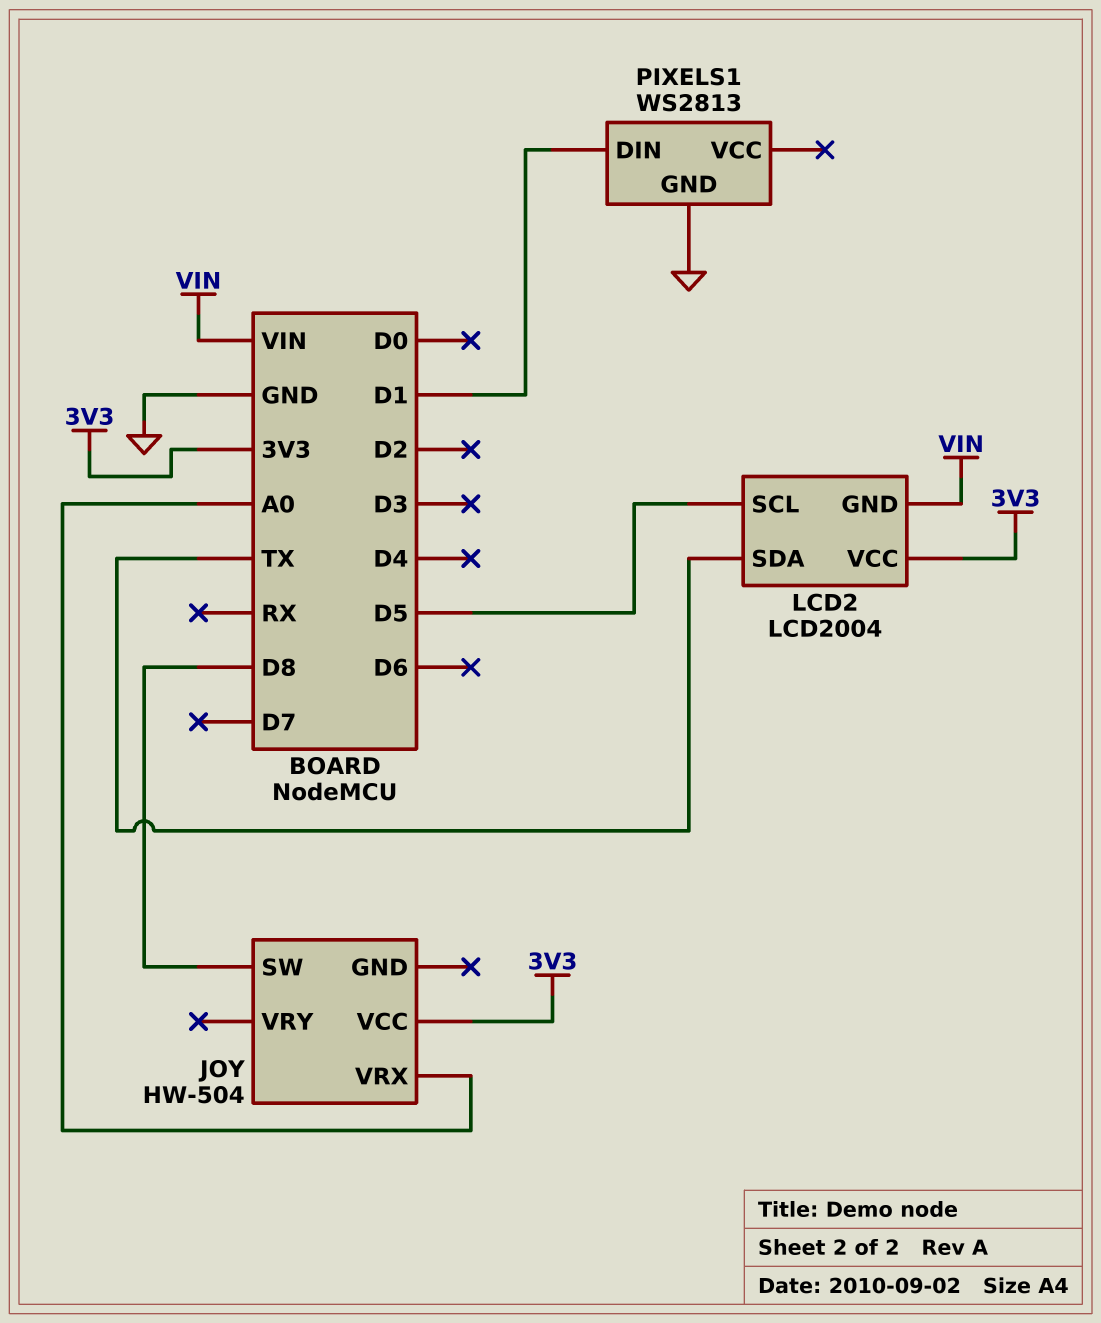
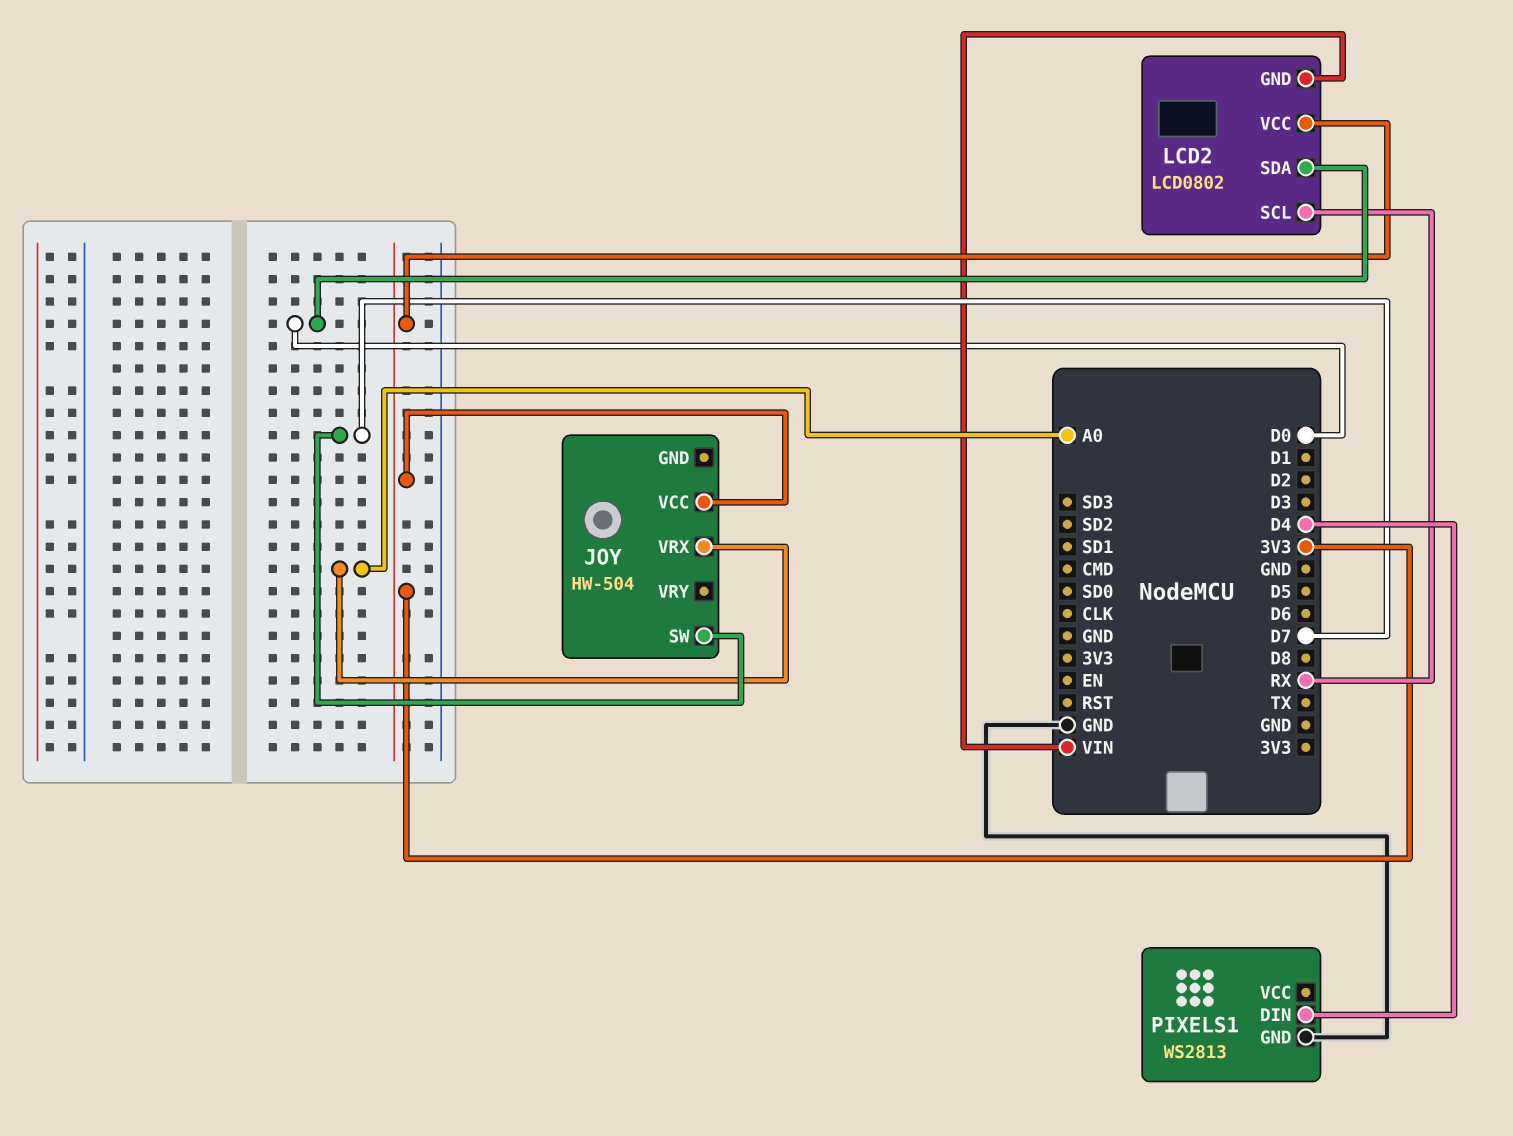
JOY pin SW: D8 -> D7
LCD2: LCD2004 -> LCD0802
LCD2 pin SCL: D5 -> RX
LCD2 pin SDA: TX -> D0
PIXELS1 pin DIN: D1 -> D4

